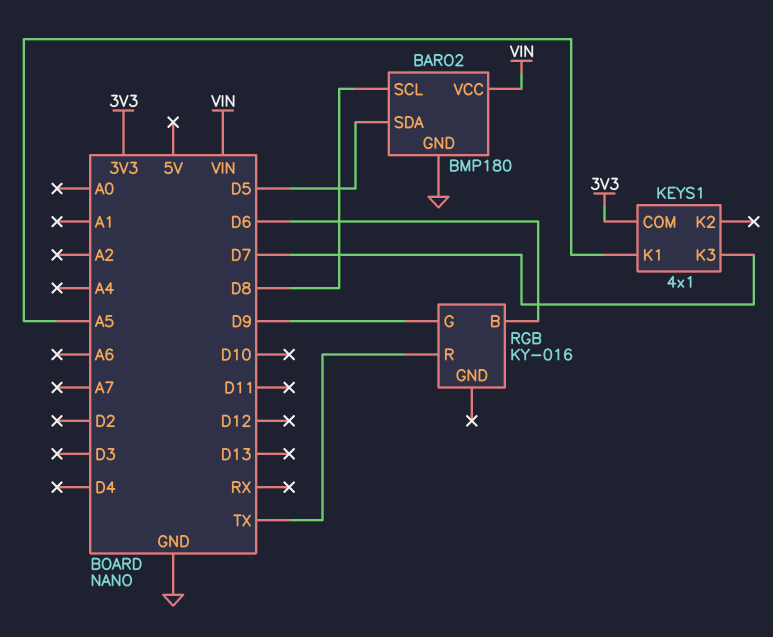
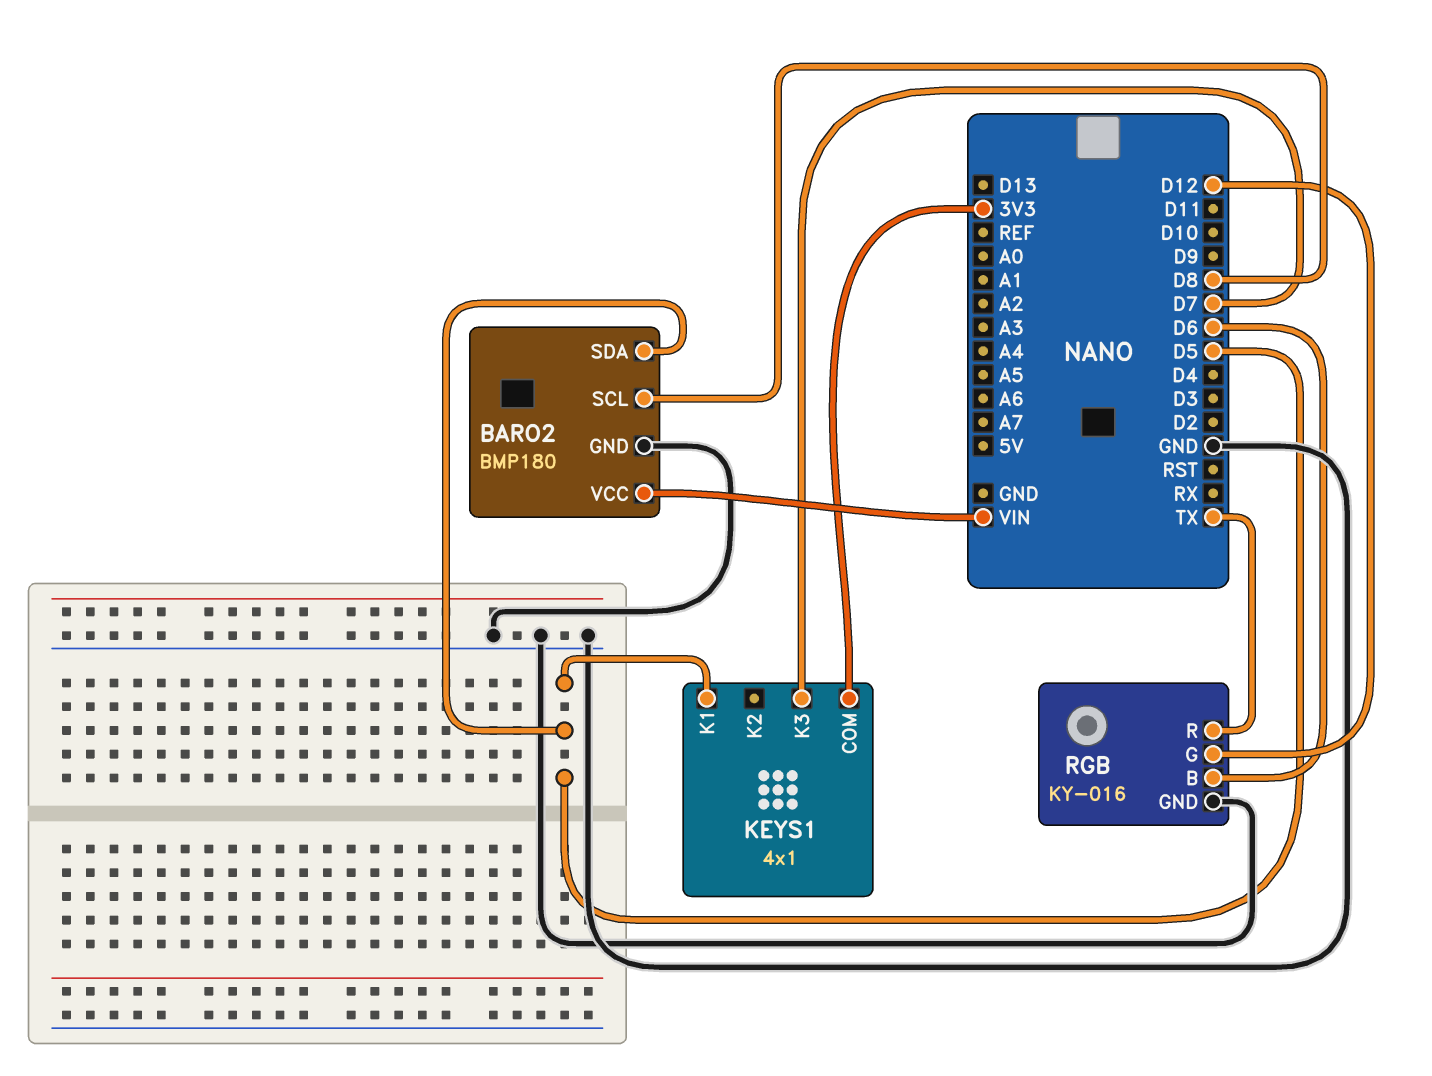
KEYS1 pin K1: A5 -> D5
RGB pin G: D9 -> D12
RGB pin GND: none -> GND

